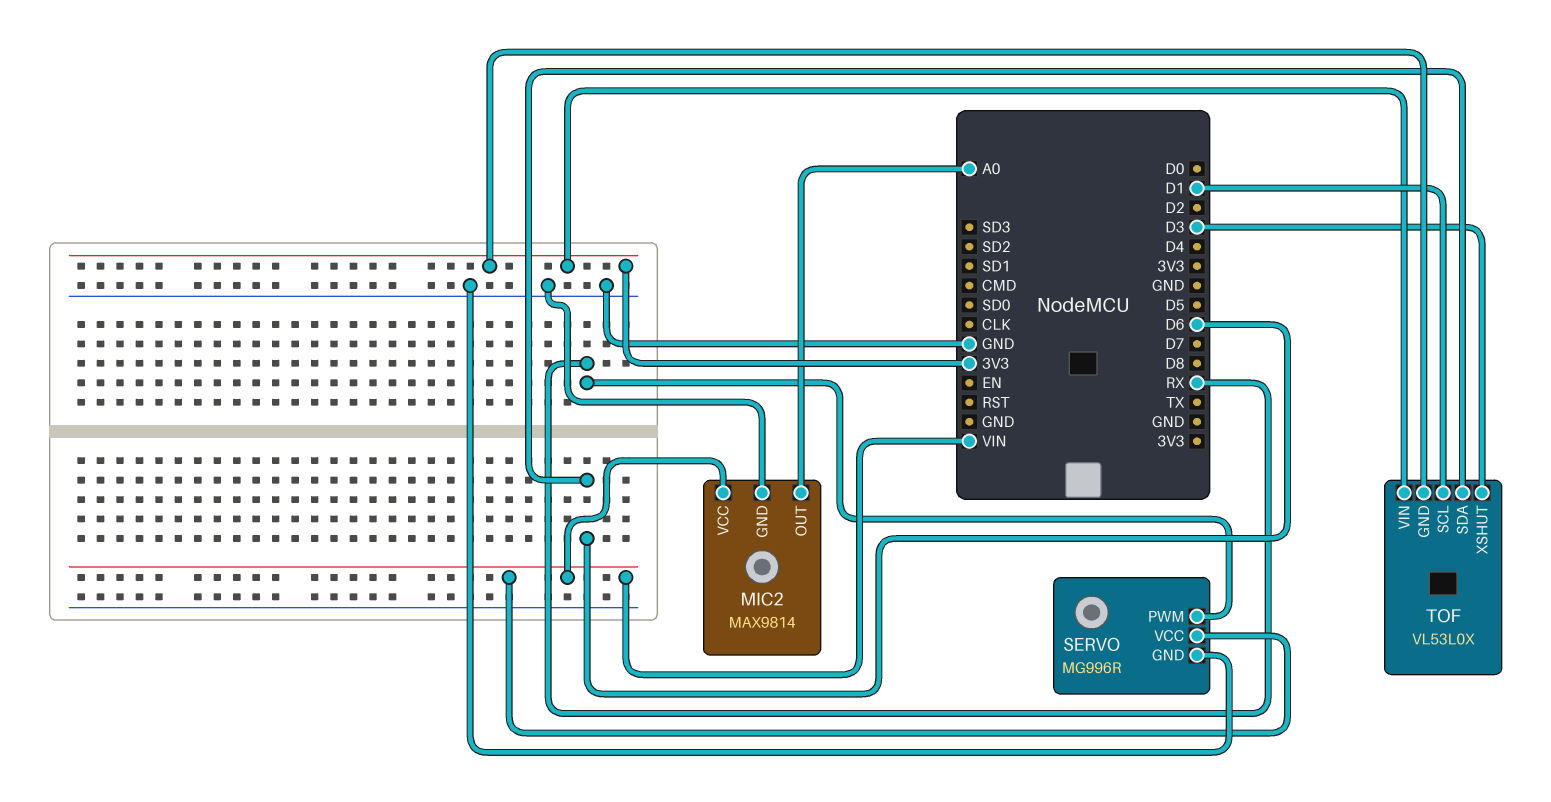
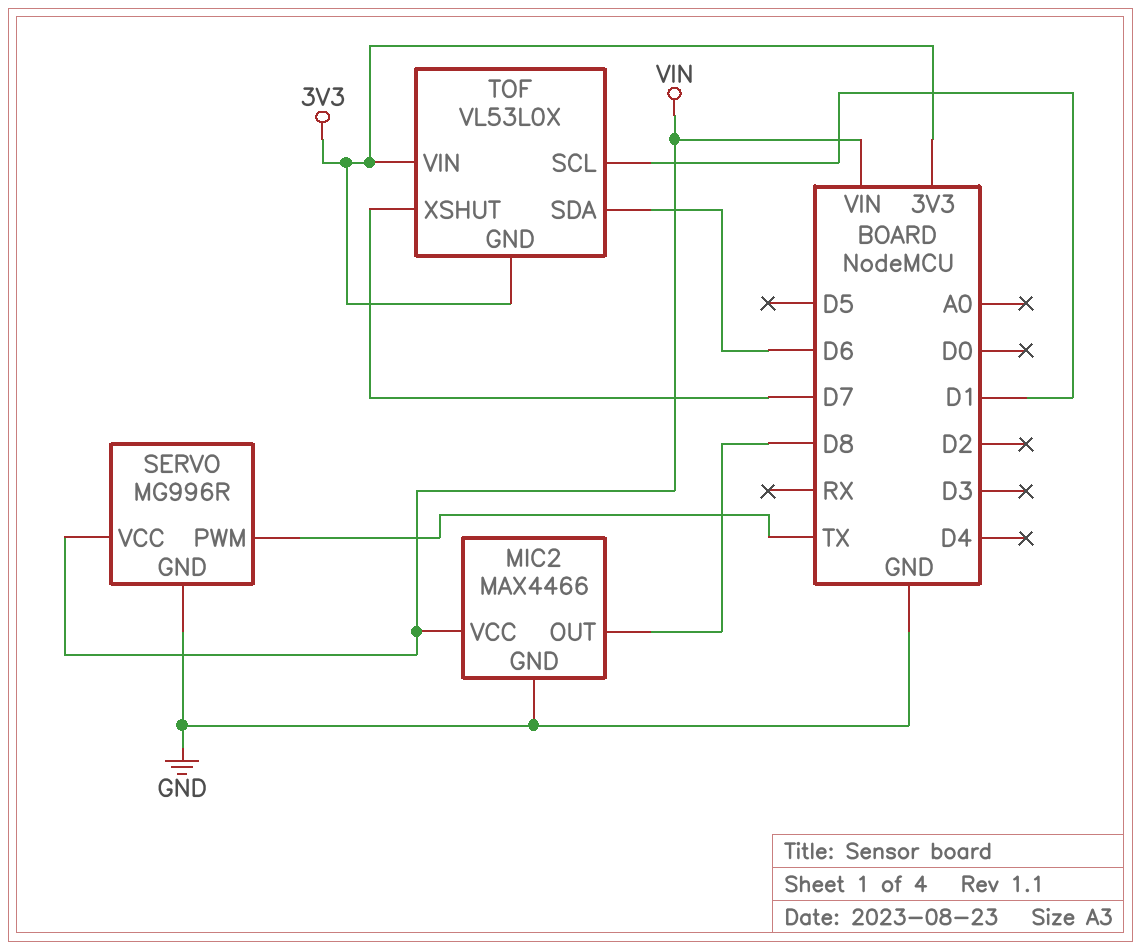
MIC2: MAX9814 -> MAX4466
MIC2 pin OUT: A0 -> D8
SERVO pin PWM: RX -> TX
TOF pin XSHUT: D3 -> D7

